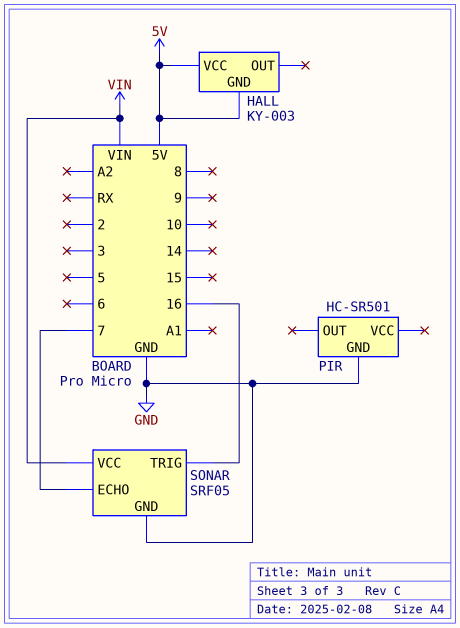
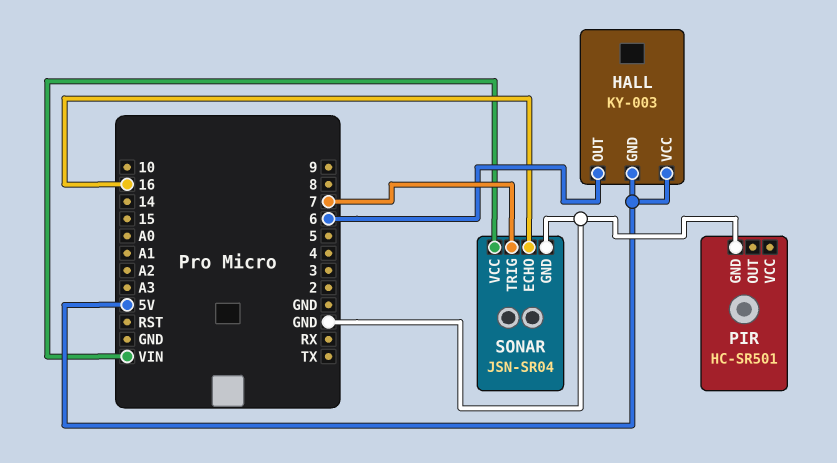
HALL pin OUT: none -> 6
SONAR: SRF05 -> JSN-SR04
SONAR pin ECHO: 7 -> 16
SONAR pin TRIG: 16 -> 7

